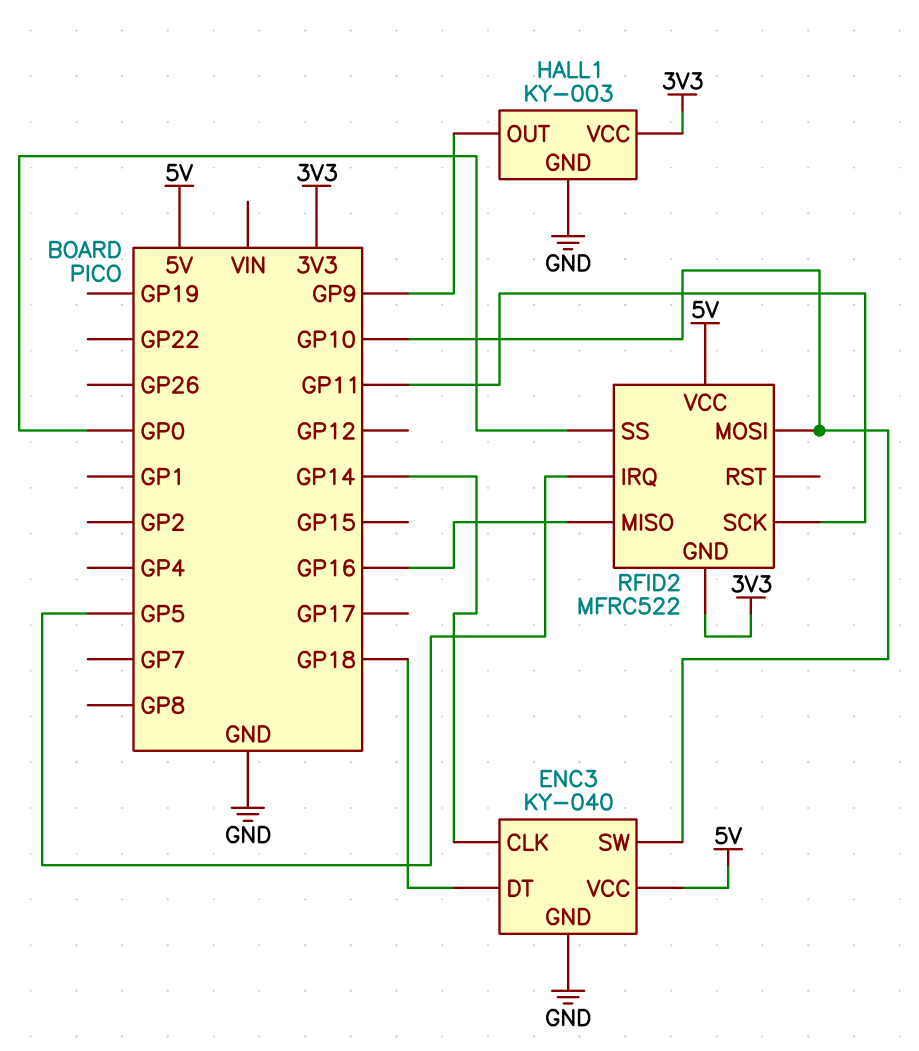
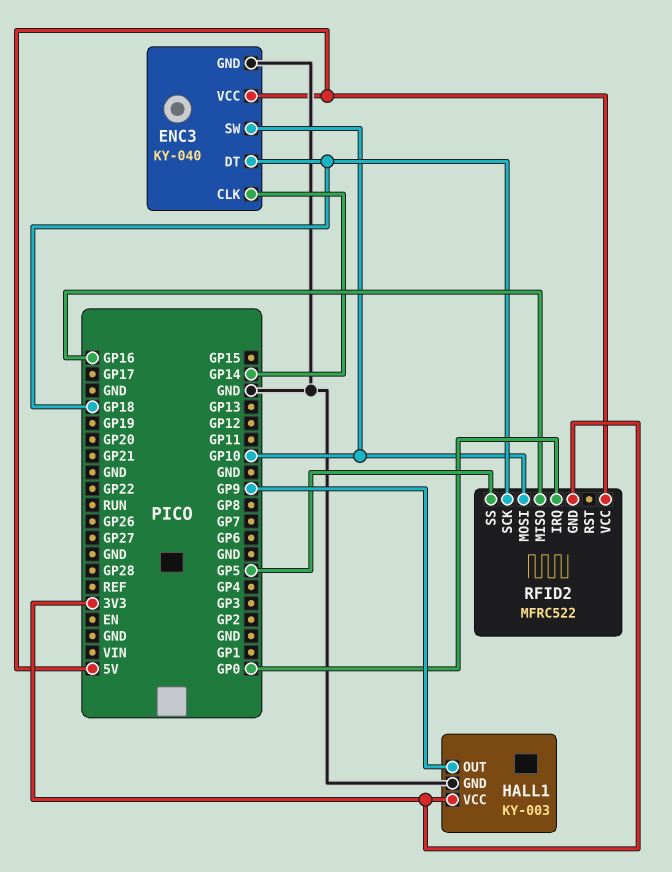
RFID2 pin IRQ: GP5 -> GP0
RFID2 pin SCK: GP11 -> GP18
RFID2 pin SS: GP0 -> GP5

